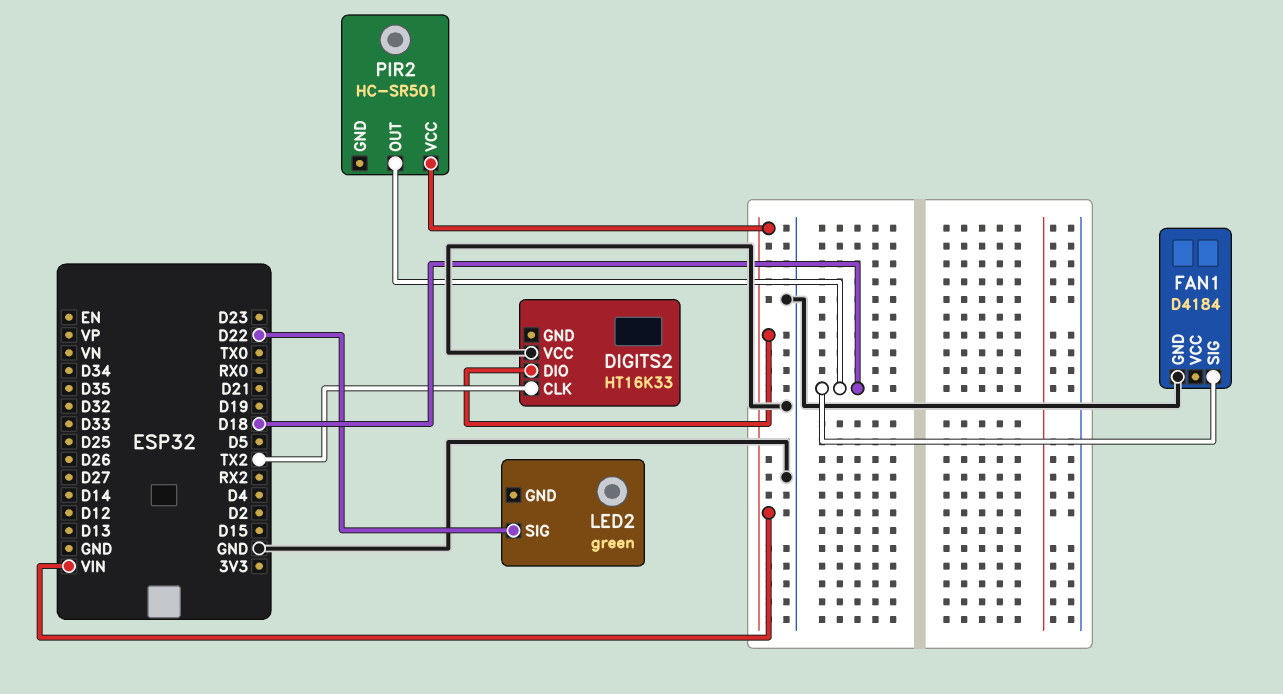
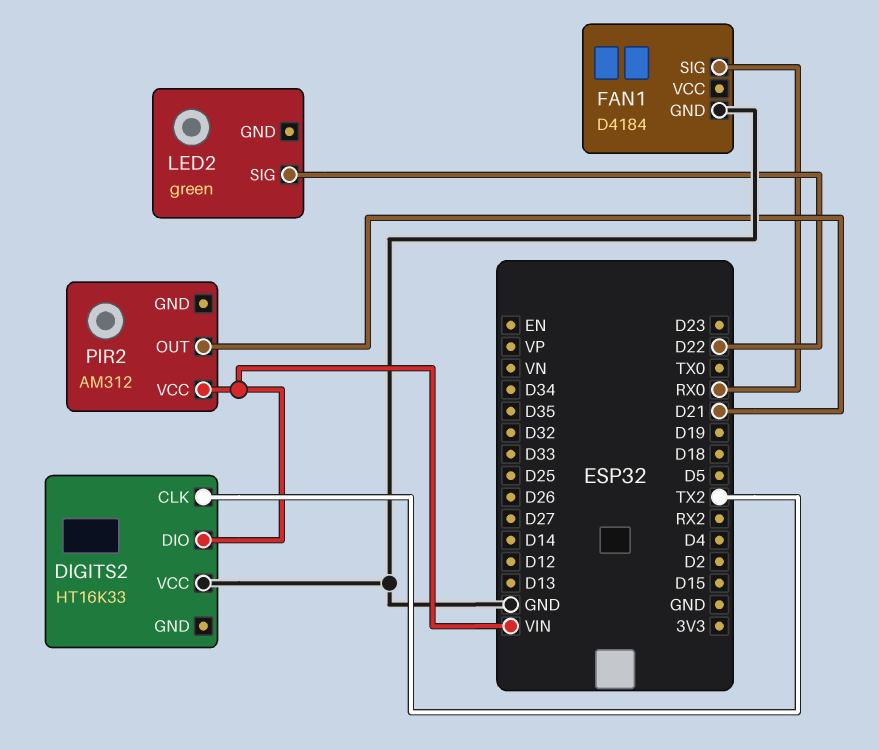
FAN1 pin SIG: D18 -> RX0
PIR2: HC-SR501 -> AM312
PIR2 pin OUT: D18 -> D21

